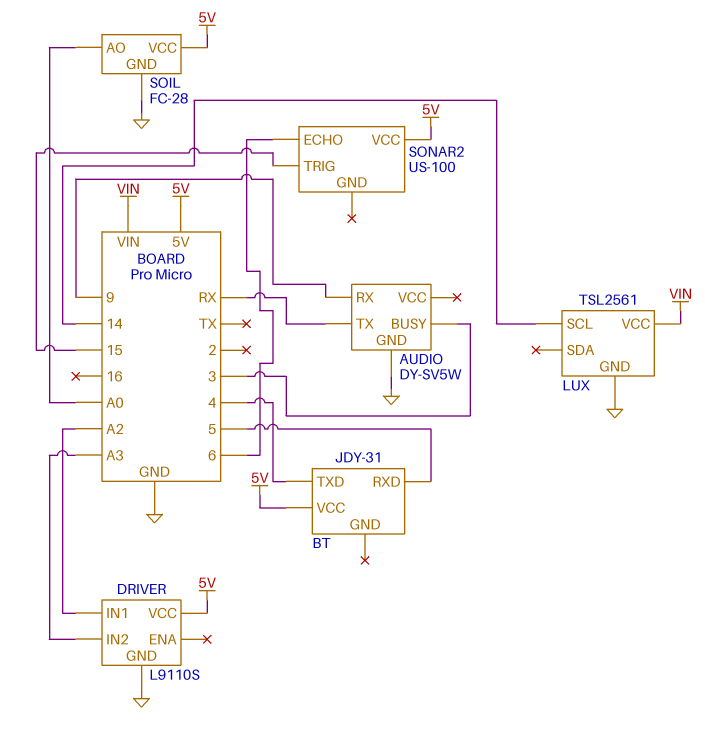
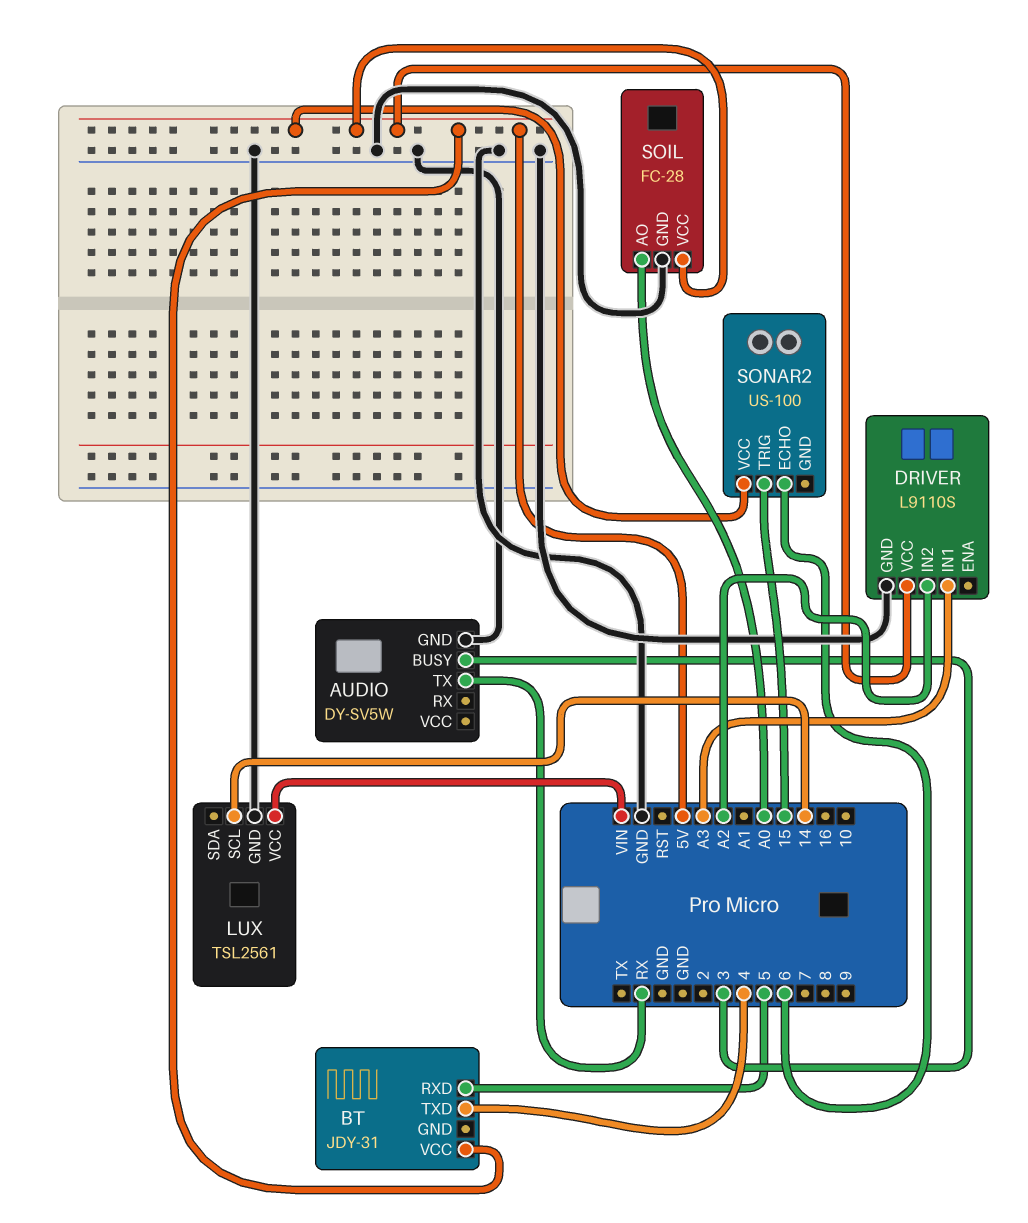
AUDIO pin RX: 9 -> none
DRIVER pin IN1: A2 -> A3
DRIVER pin IN2: A3 -> A2

